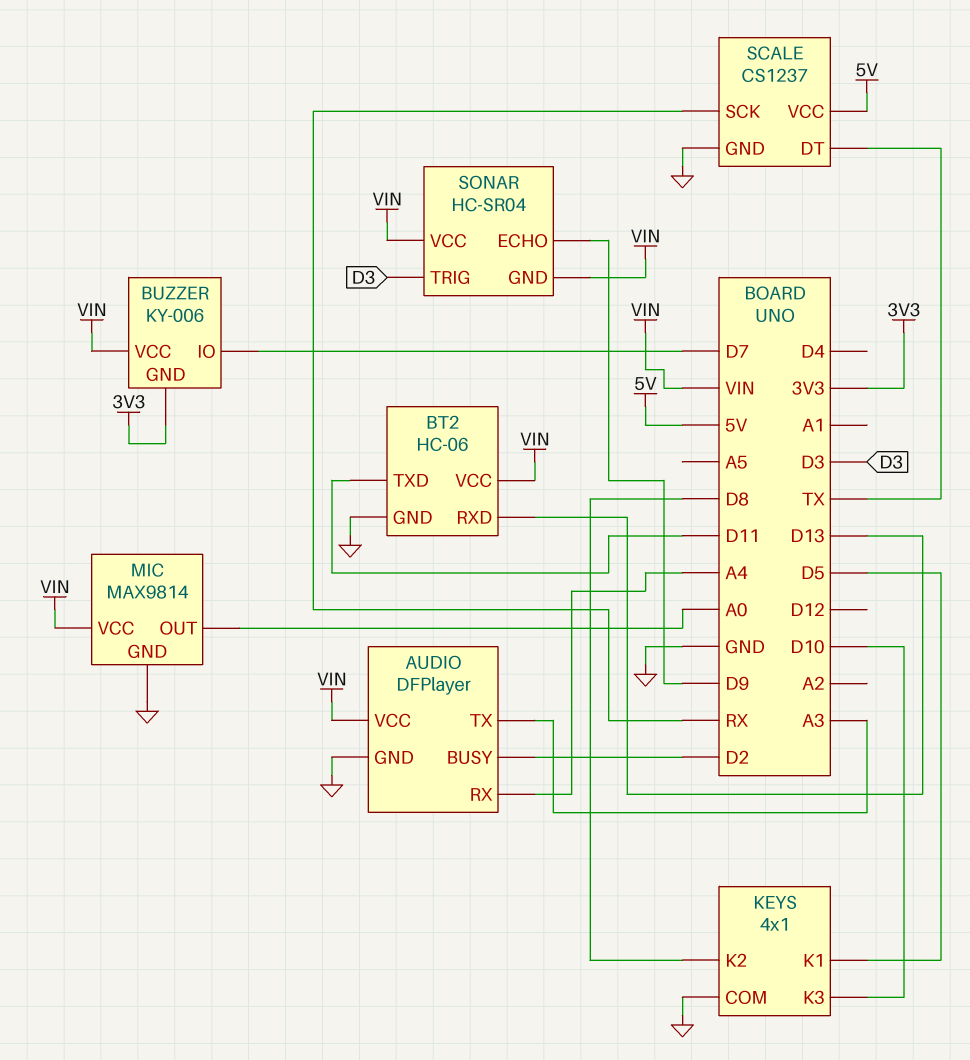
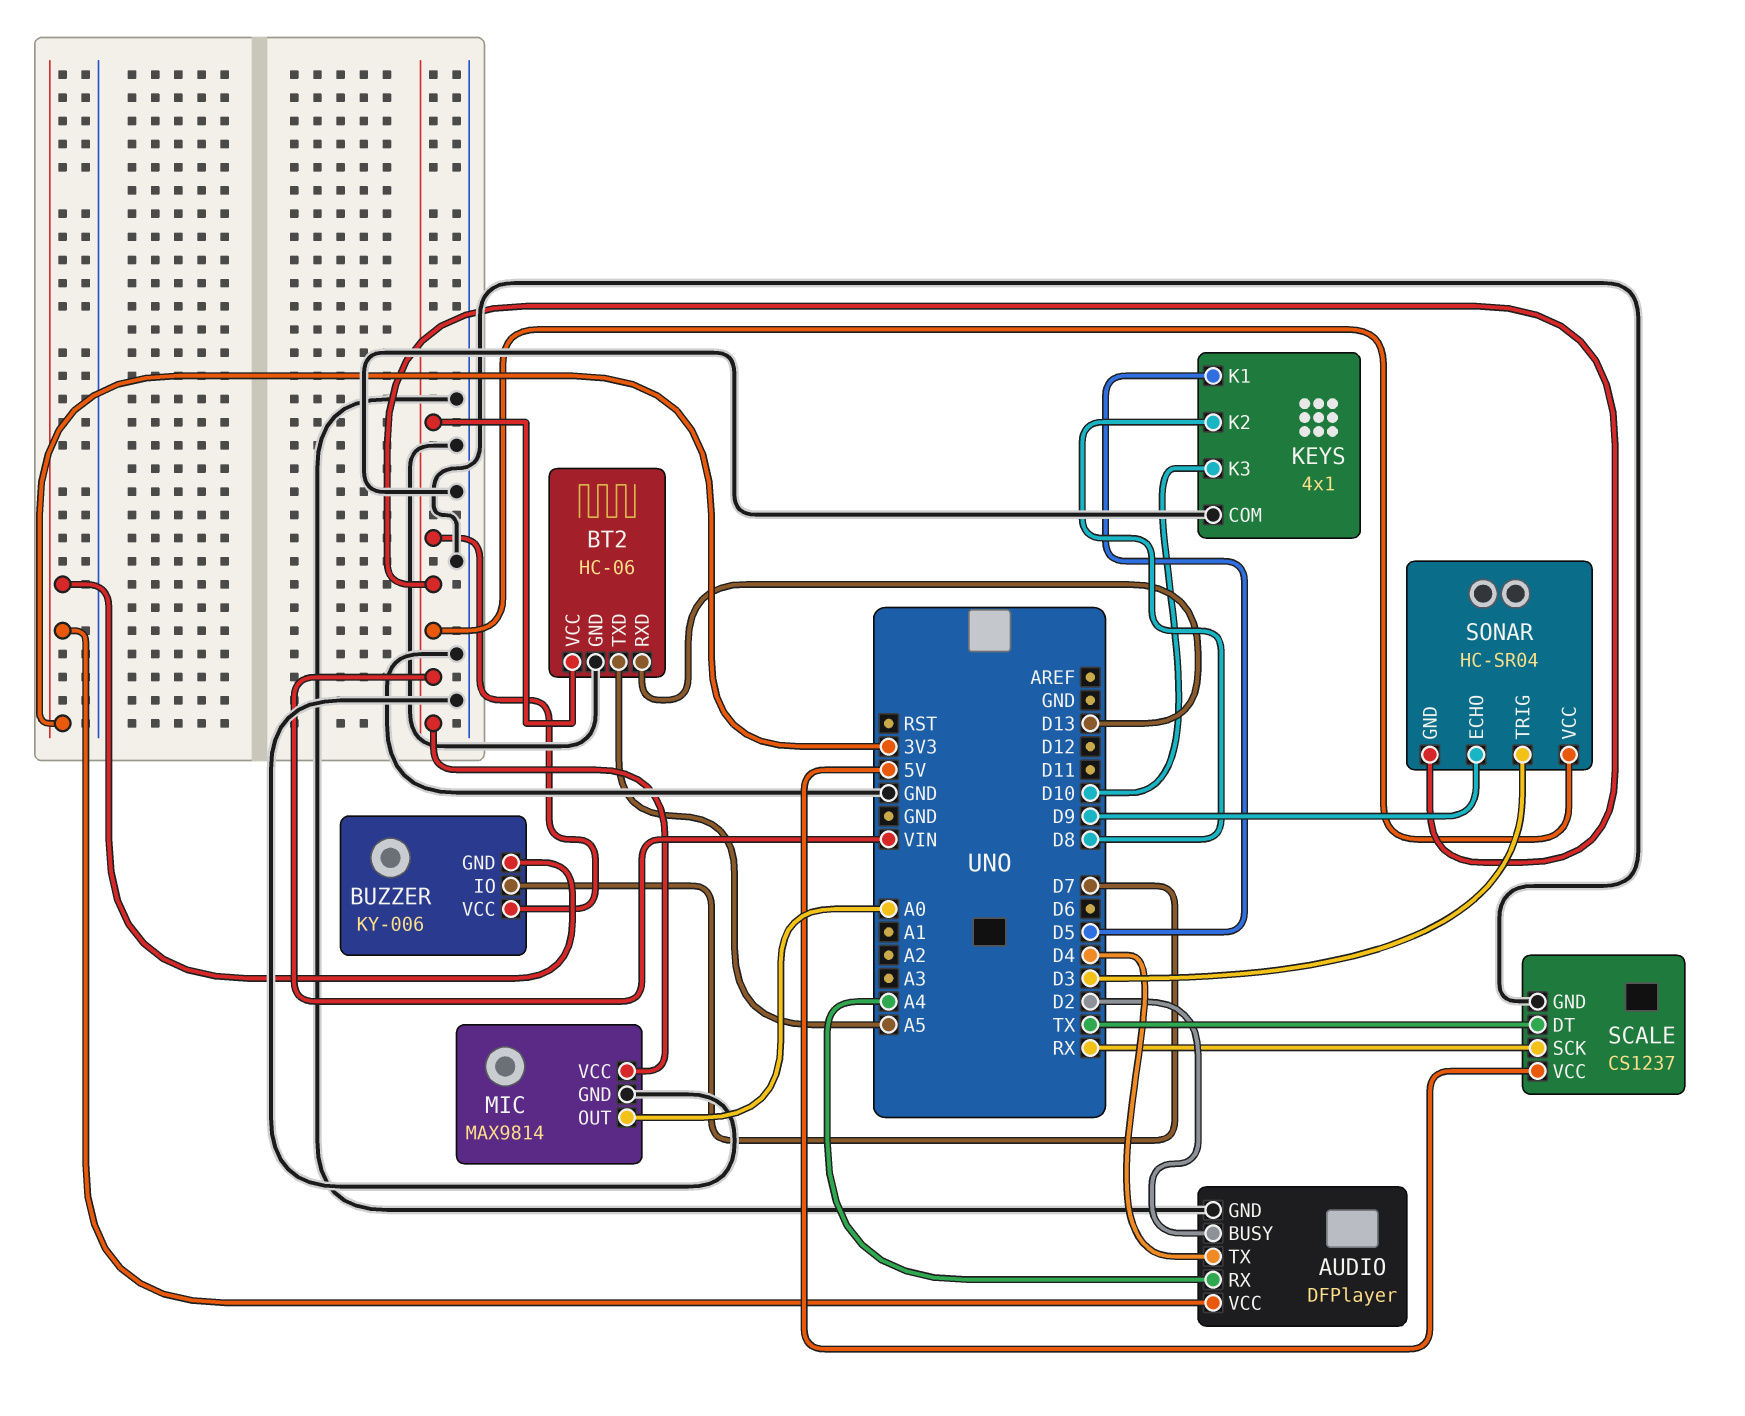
AUDIO pin TX: A3 -> D4
AUDIO pin VCC: VIN -> 3V3
BT2 pin TXD: D11 -> A5

